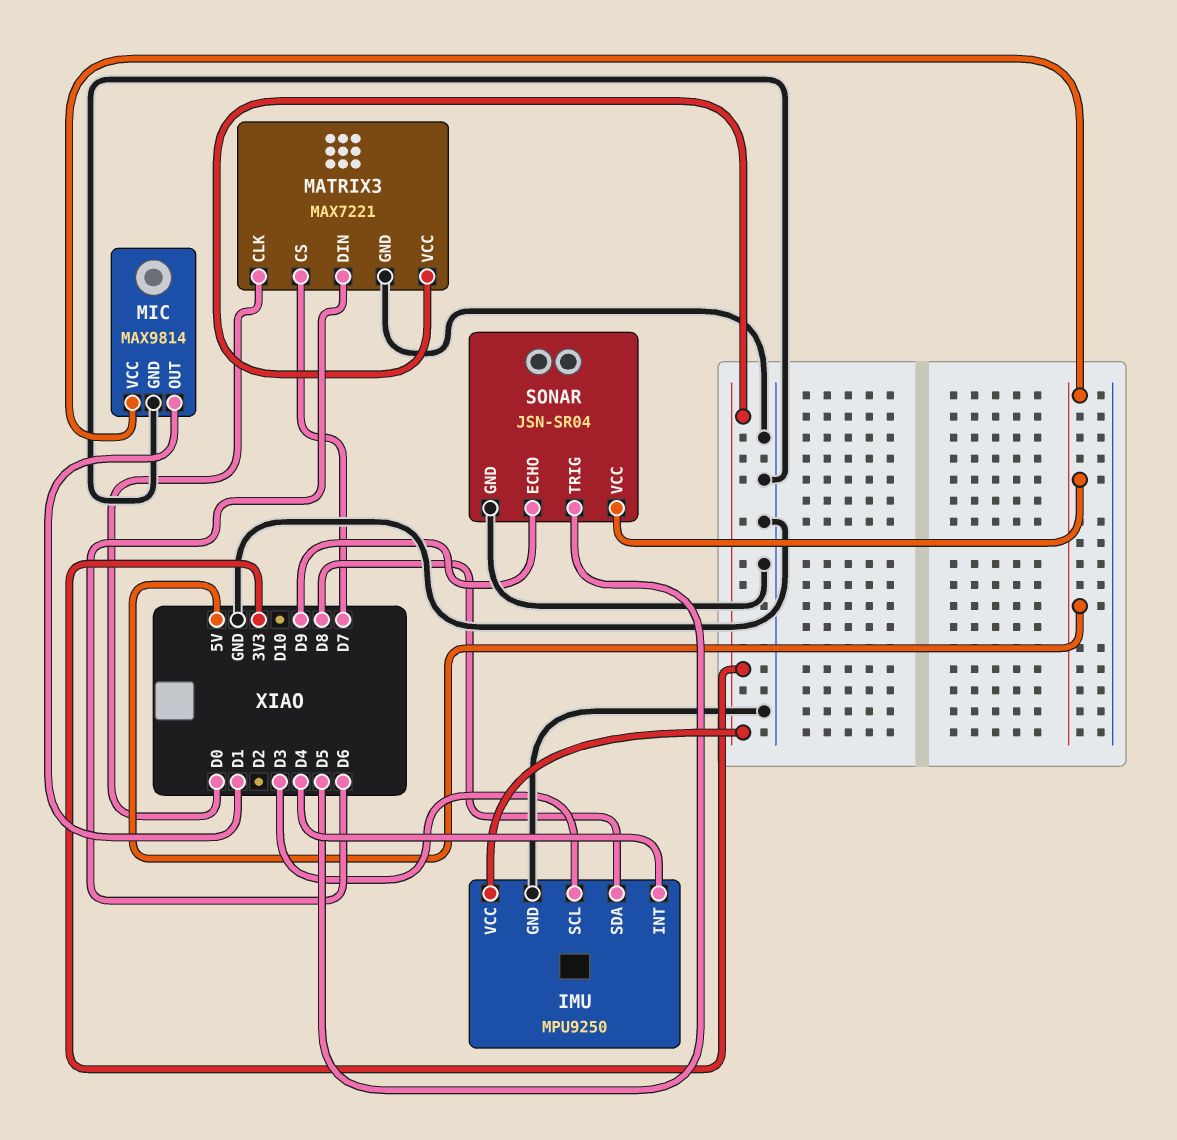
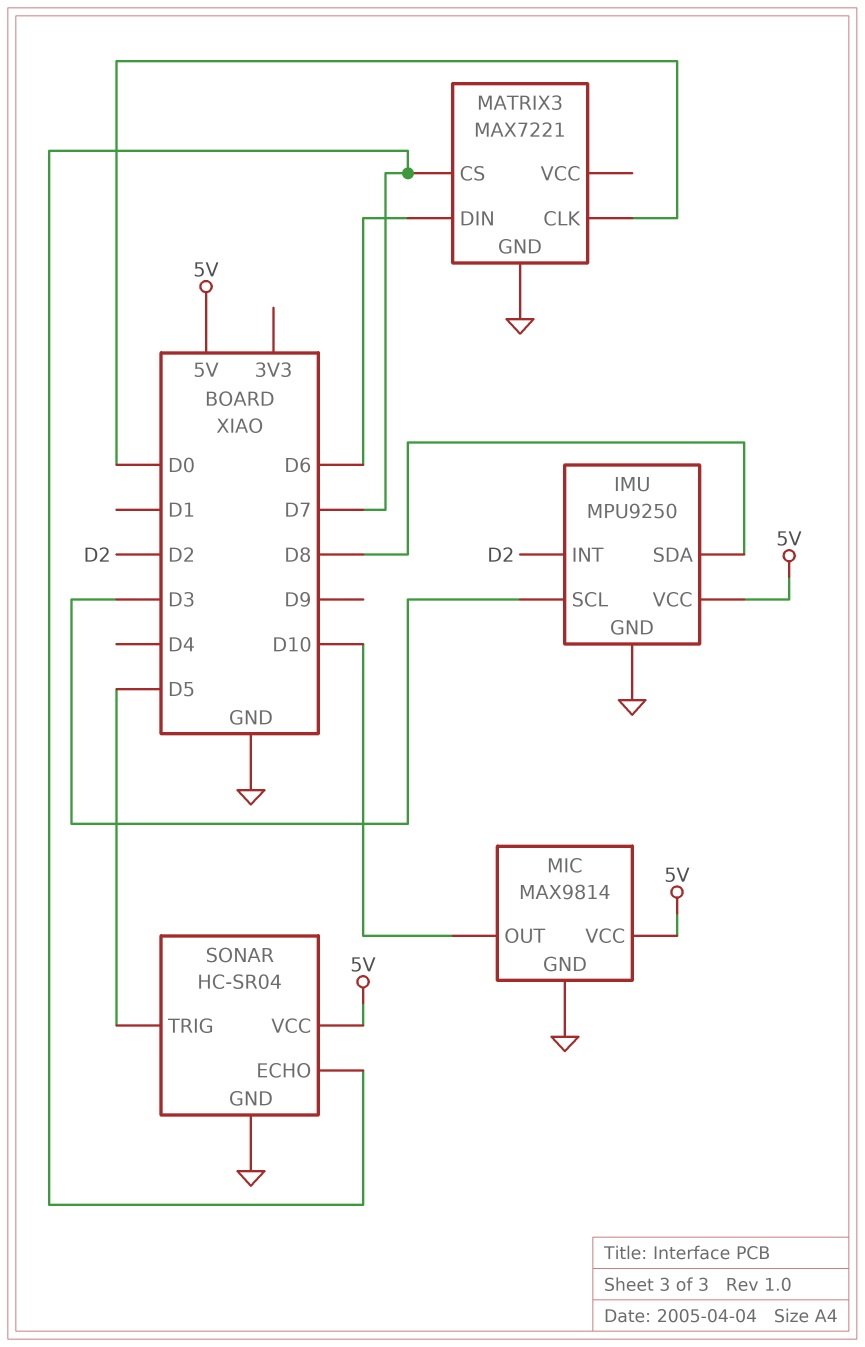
IMU pin INT: D4 -> D2
IMU pin VCC: 3V3 -> 5V
MATRIX3 pin VCC: 3V3 -> none
MIC pin OUT: D1 -> D10
SONAR: JSN-SR04 -> HC-SR04
SONAR pin ECHO: D9 -> D7

